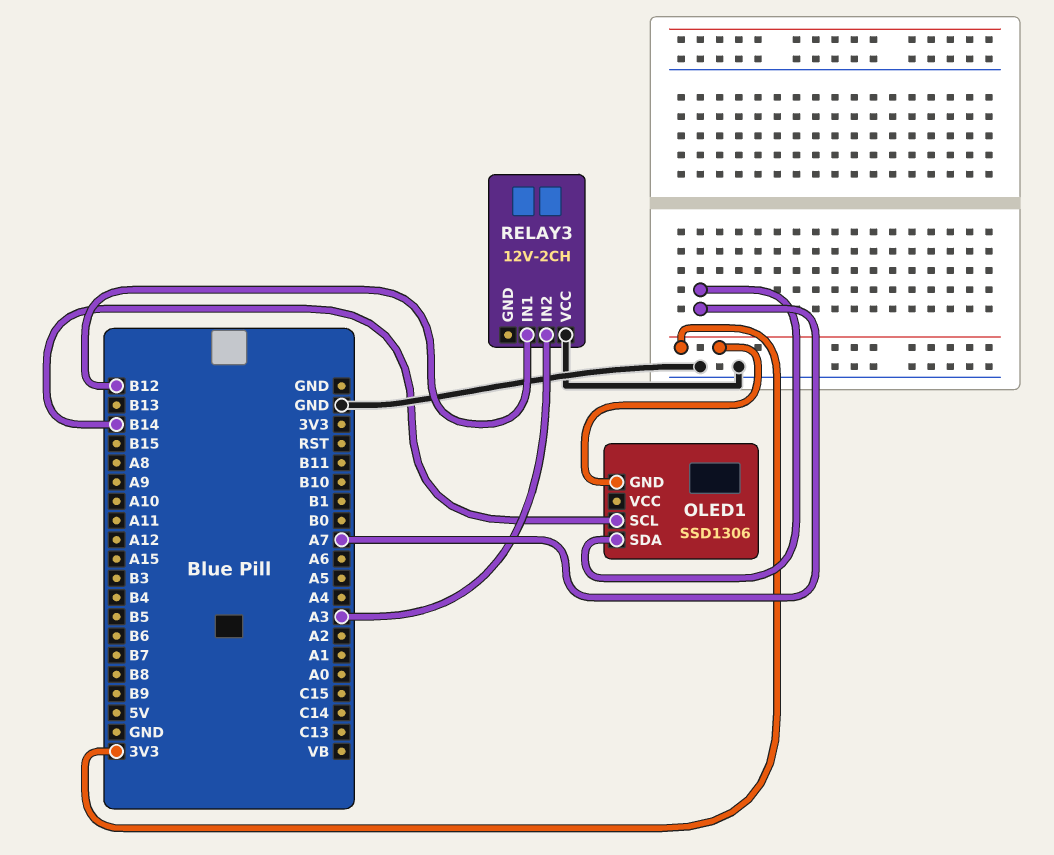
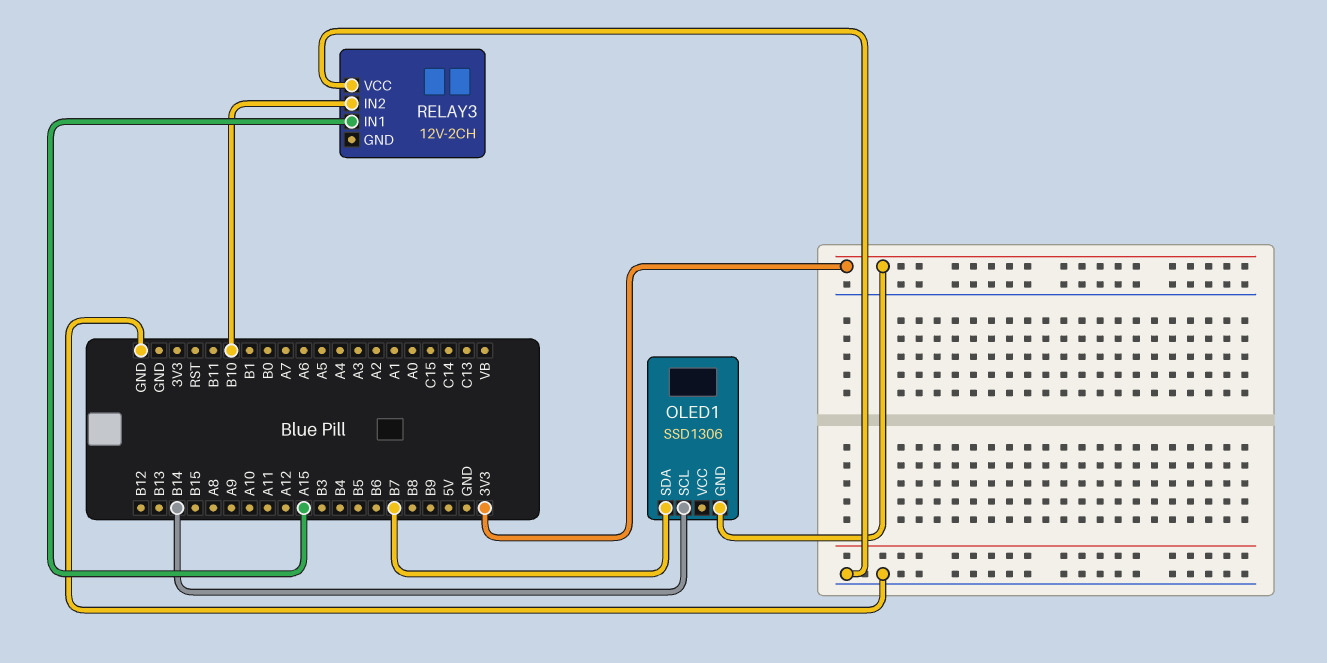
OLED1 pin SDA: A7 -> B7
RELAY3 pin IN1: B12 -> A15
RELAY3 pin IN2: A3 -> B10

